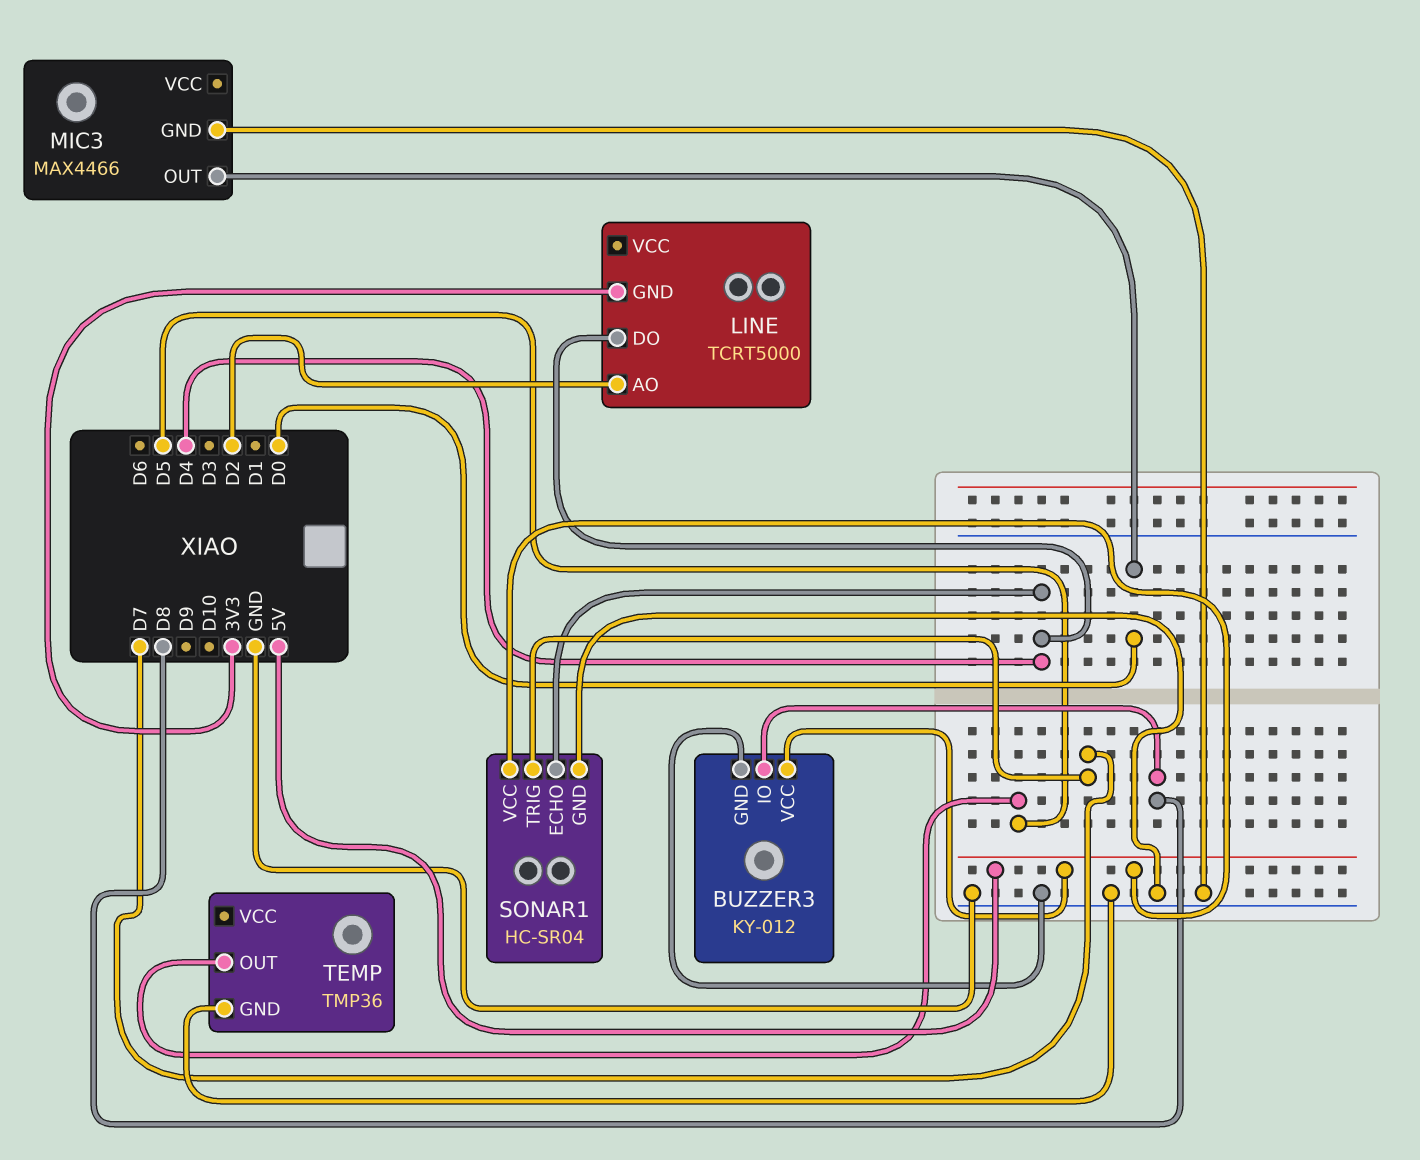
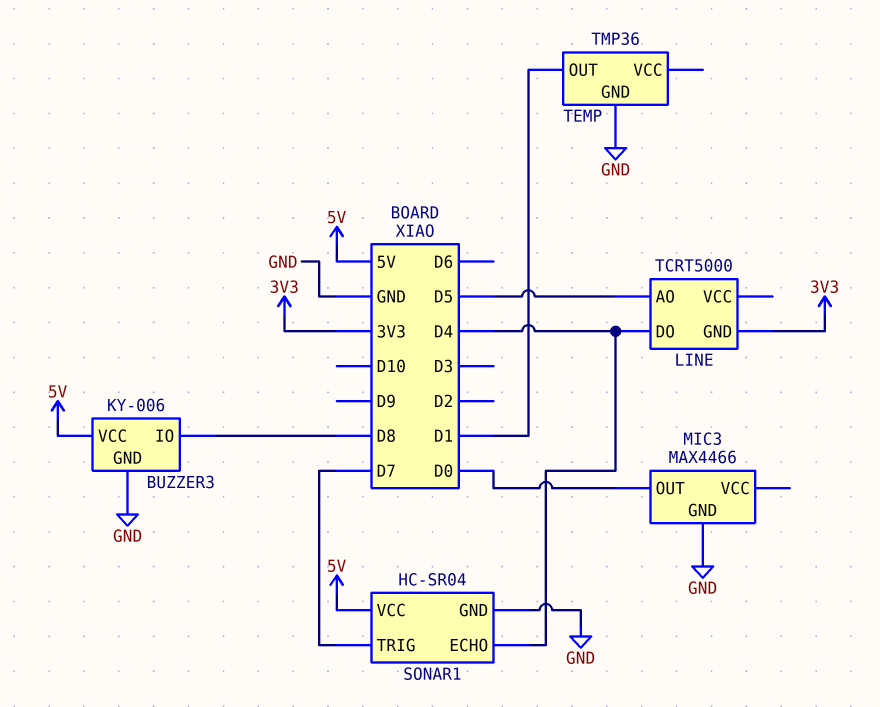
BUZZER3: KY-012 -> KY-006
LINE pin AO: D2 -> D5
TEMP pin OUT: D5 -> D1

